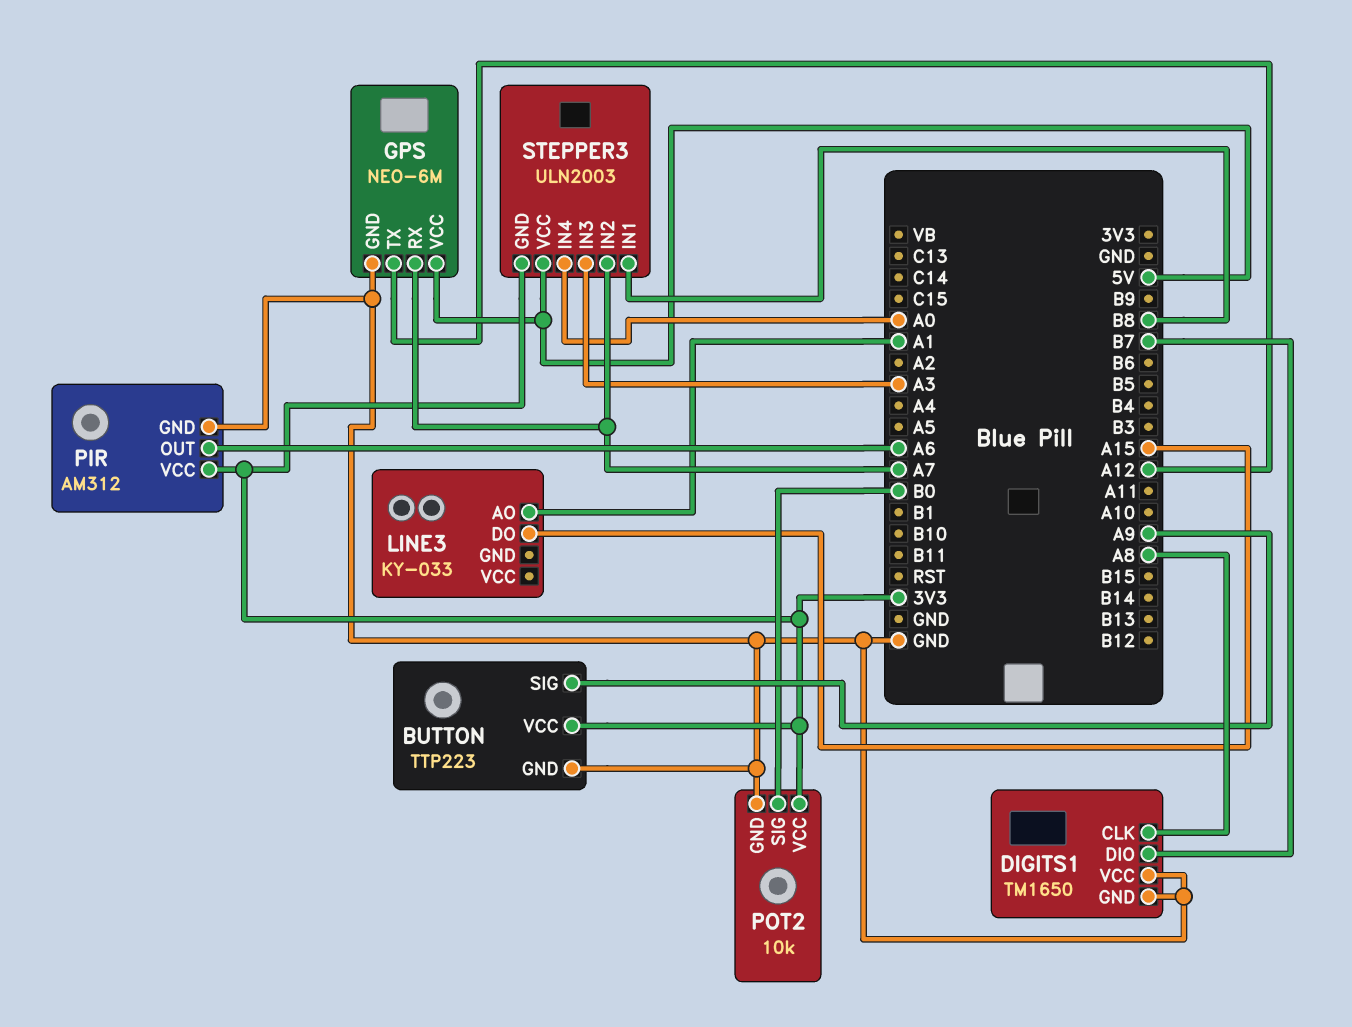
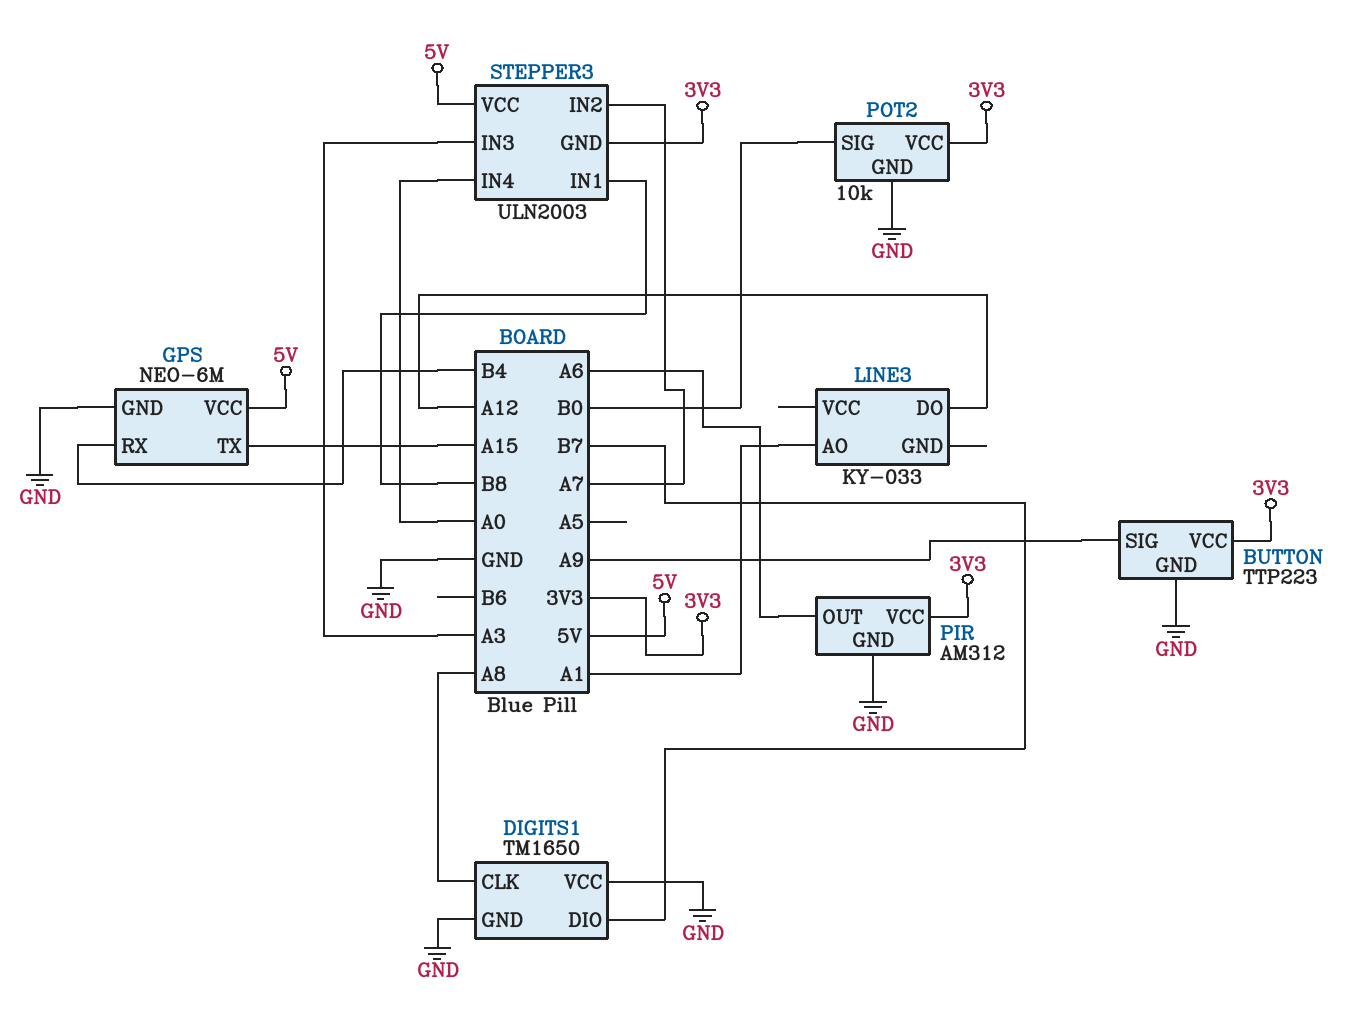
GPS pin RX: A7 -> B4
GPS pin TX: A12 -> A15
LINE3 pin DO: A15 -> A12

